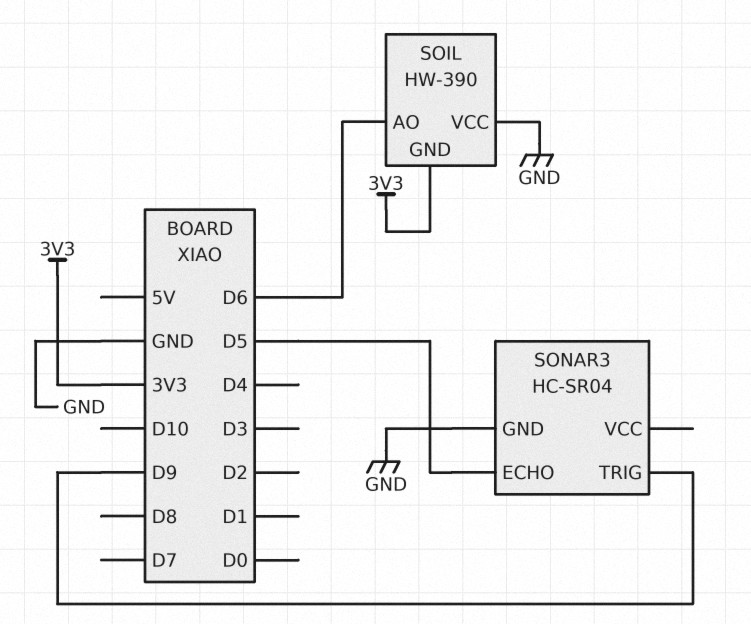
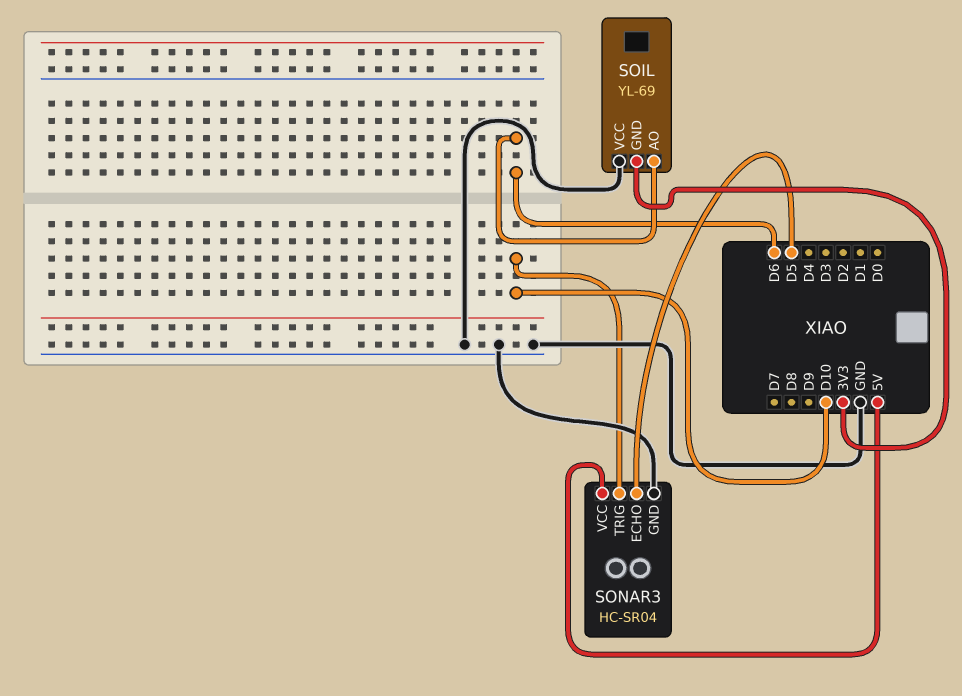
SOIL: HW-390 -> YL-69
SONAR3 pin TRIG: D9 -> D10
SONAR3 pin VCC: none -> 5V

